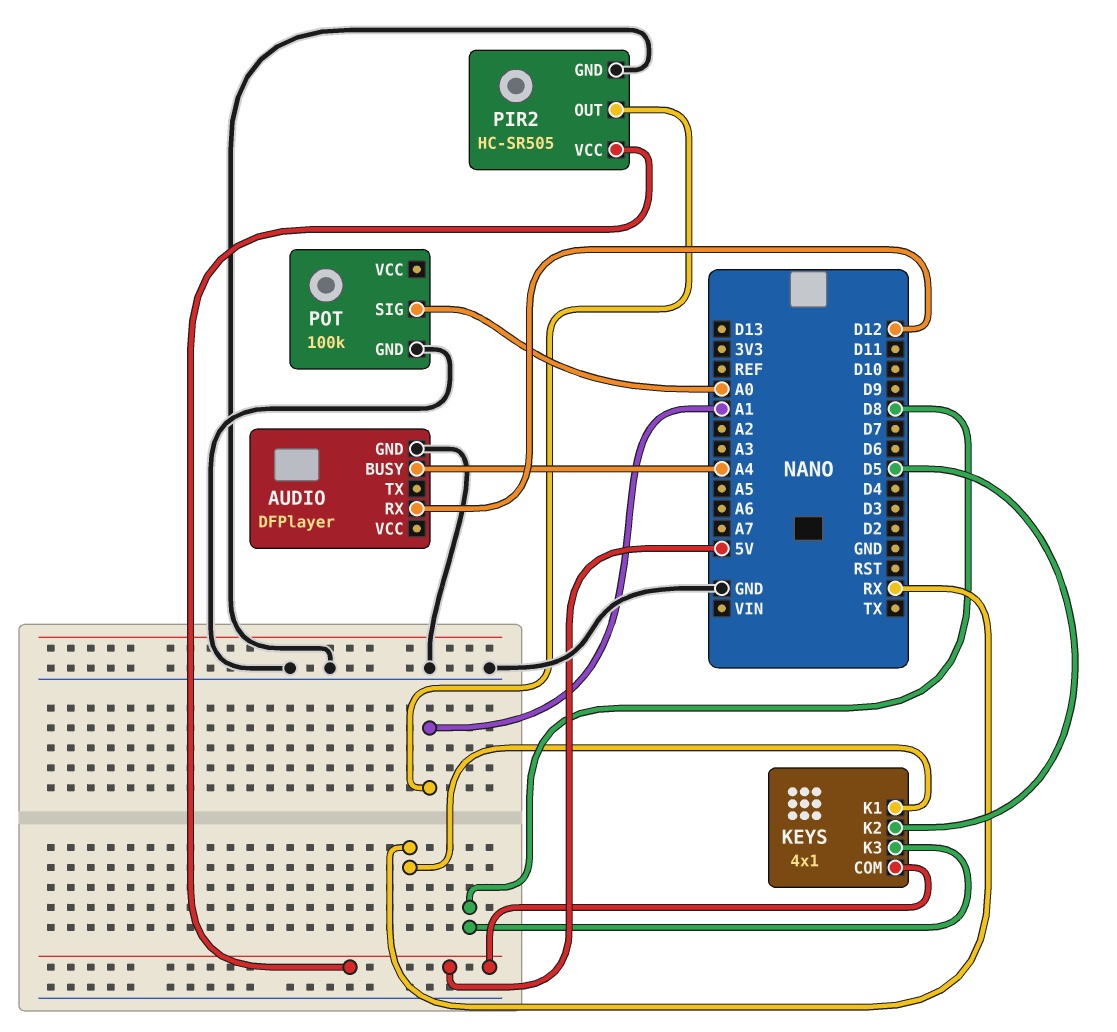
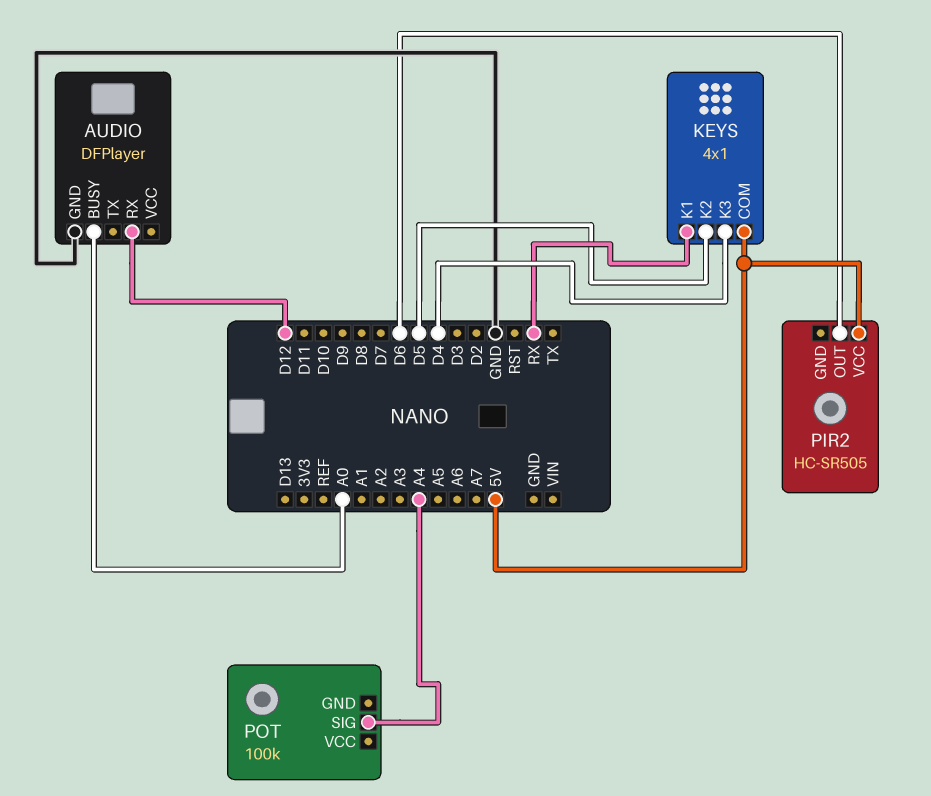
AUDIO pin BUSY: A4 -> A0
KEYS pin K3: D8 -> D4
PIR2 pin GND: GND -> none
PIR2 pin OUT: A1 -> D6
POT pin GND: GND -> none
POT pin SIG: A0 -> A4

